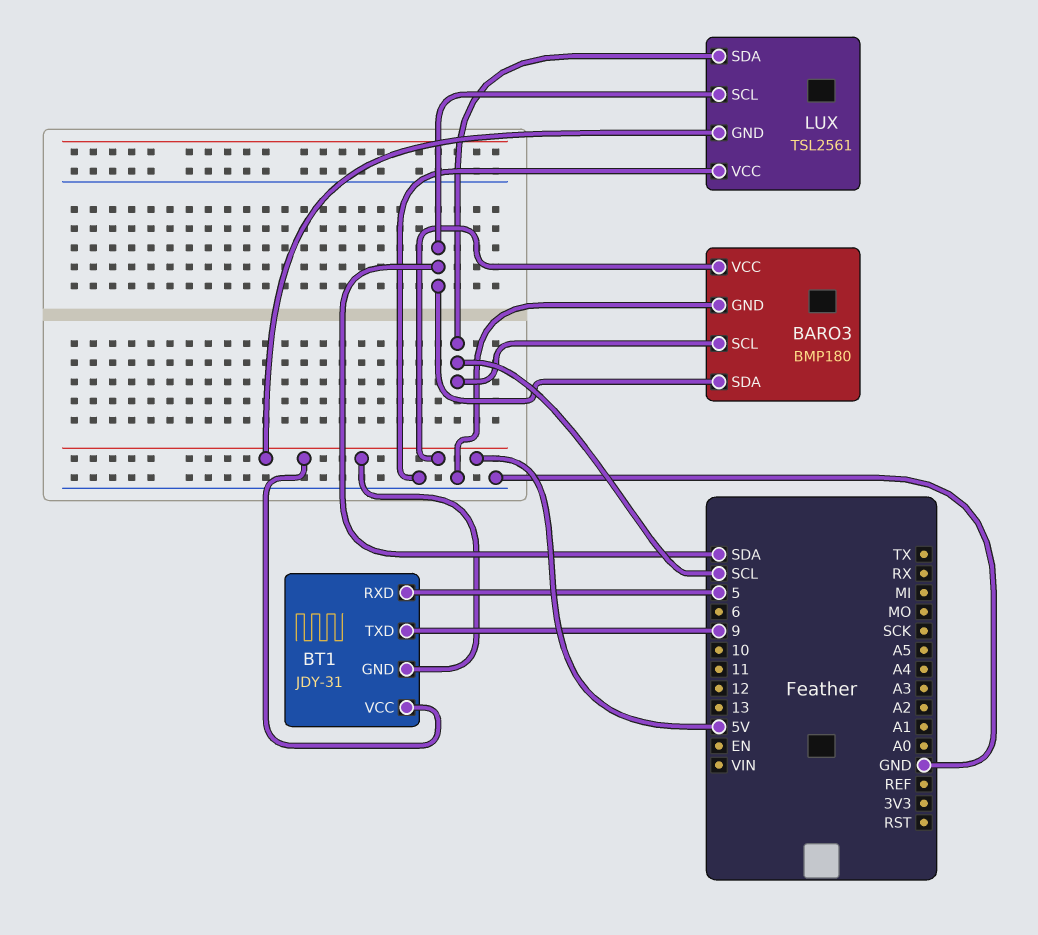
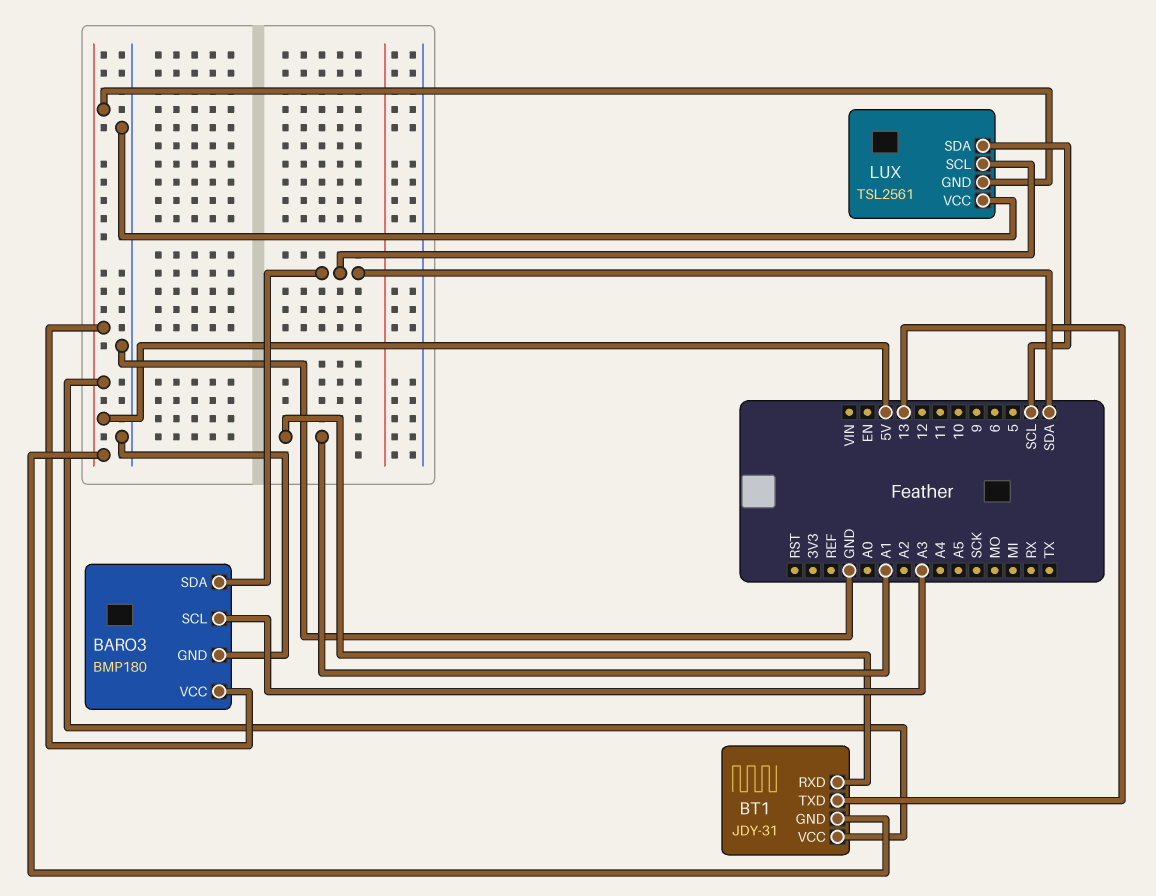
BARO3 pin SCL: SCL -> A3
BT1 pin RXD: 5 -> A1
BT1 pin TXD: 9 -> 13

